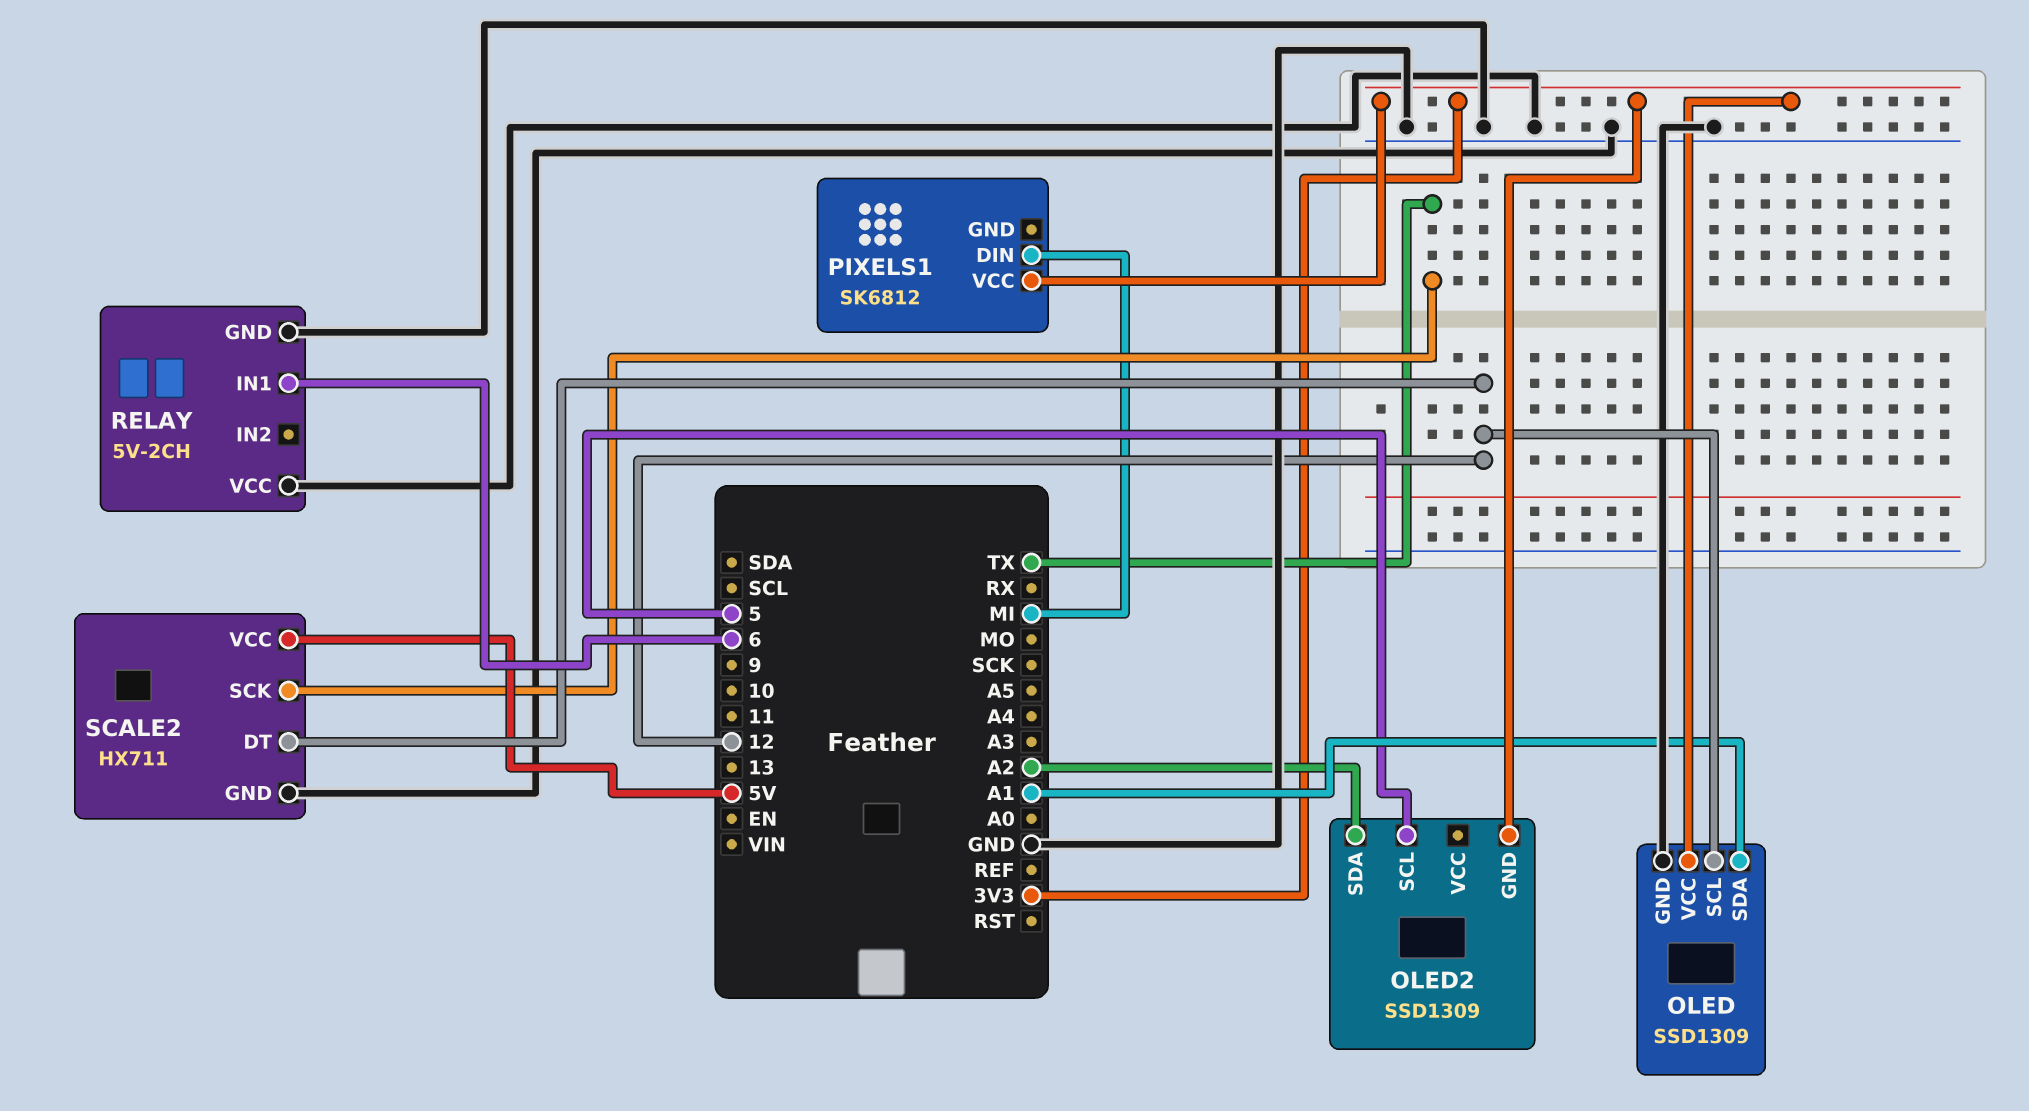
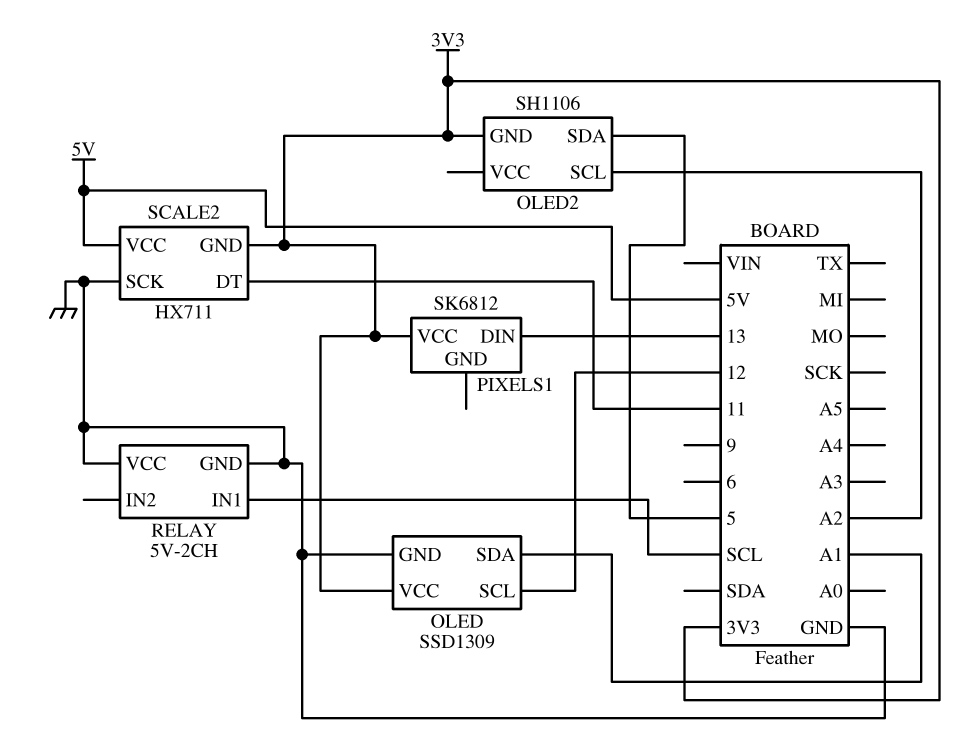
OLED2: SSD1309 -> SH1106
OLED2 pin SCL: 5 -> A2
OLED2 pin SDA: A2 -> 5
PIXELS1 pin DIN: MI -> 13
RELAY pin IN1: 6 -> SCL
SCALE2 pin DT: 12 -> 11
SCALE2 pin GND: GND -> 3V3
SCALE2 pin SCK: TX -> GND

